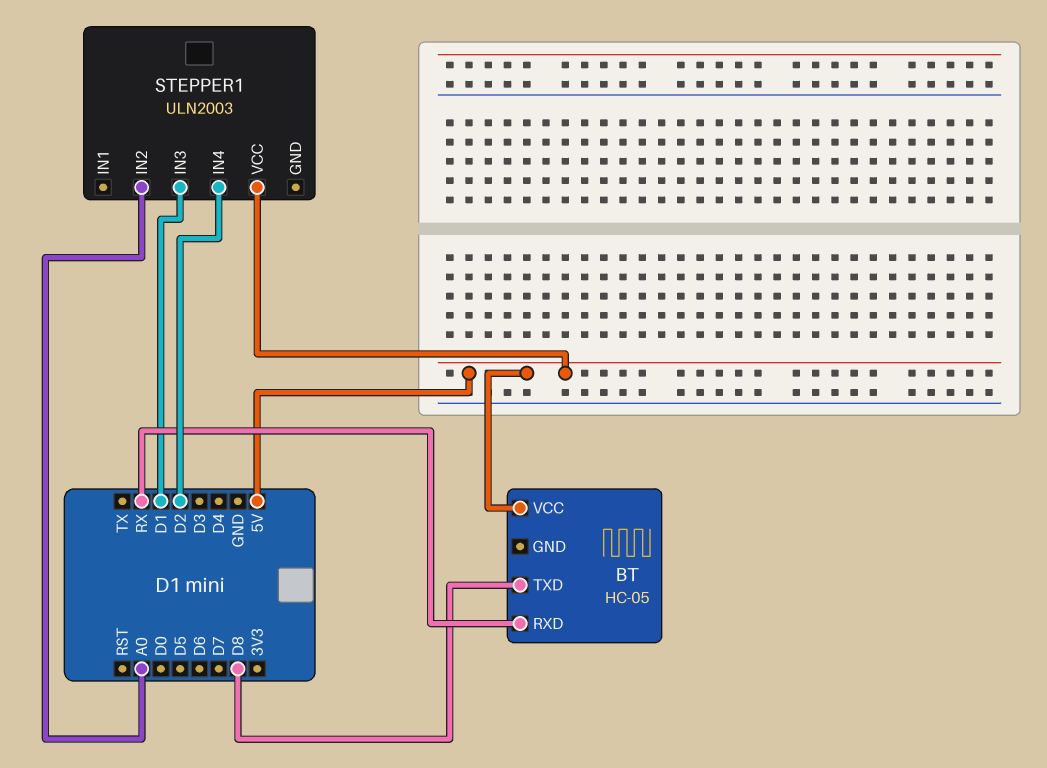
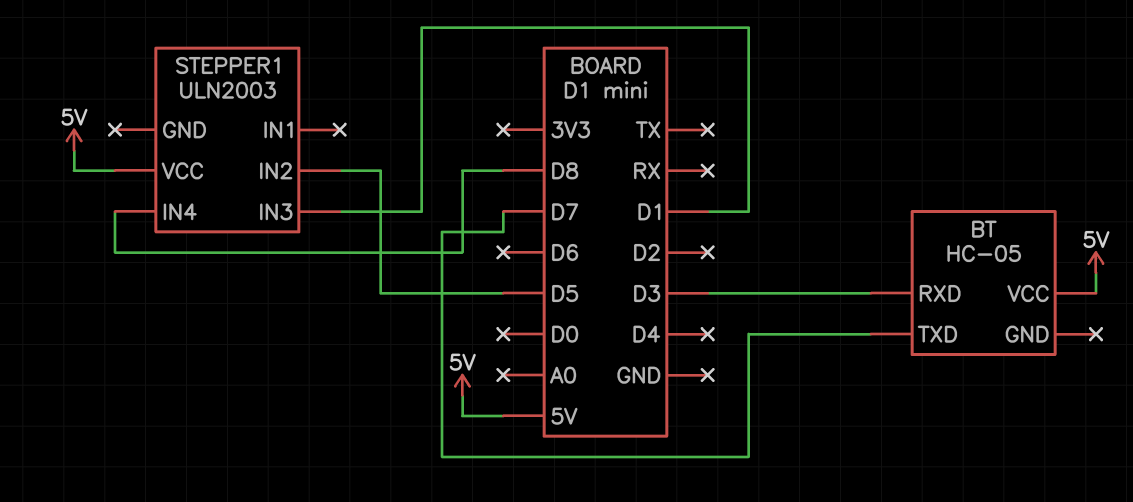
BT pin RXD: RX -> D3
BT pin TXD: D8 -> D7
STEPPER1 pin IN2: A0 -> D5
STEPPER1 pin IN4: D2 -> D8

